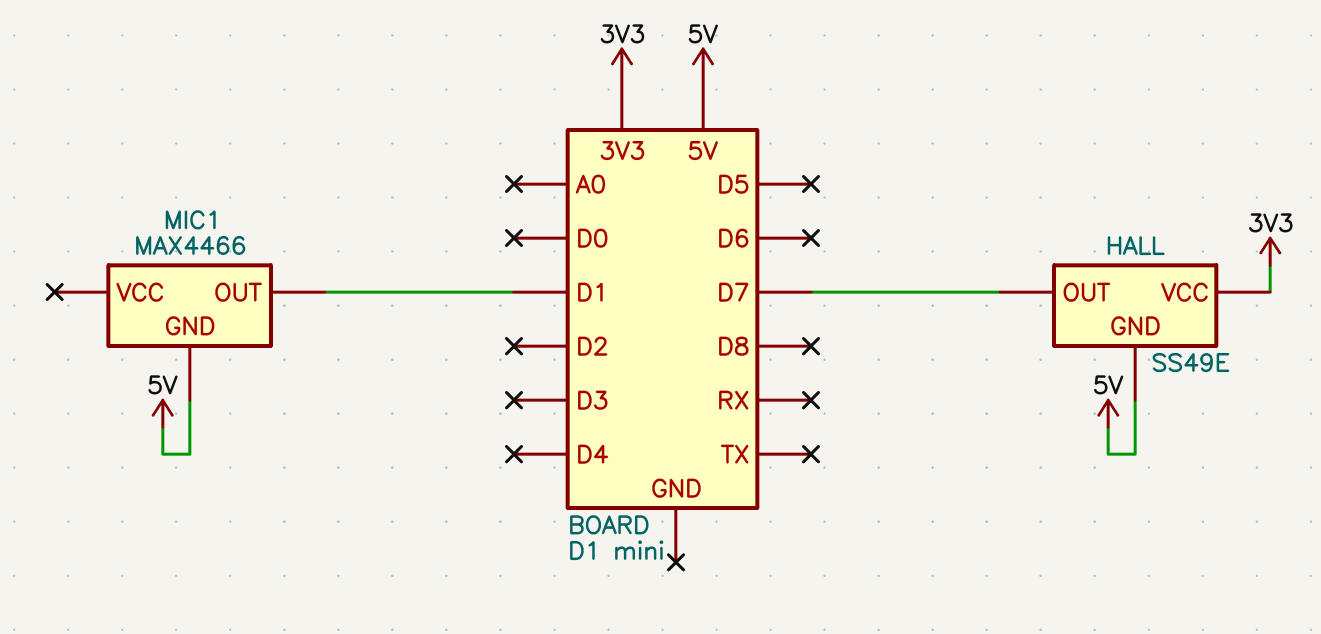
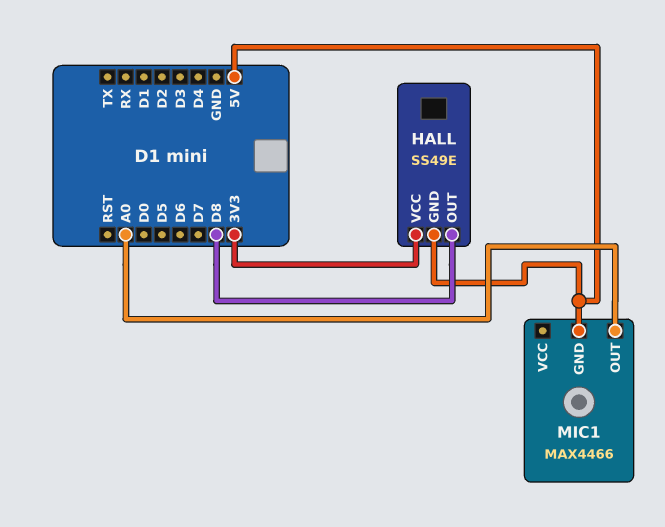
HALL pin OUT: D7 -> D8
MIC1 pin OUT: D1 -> A0

